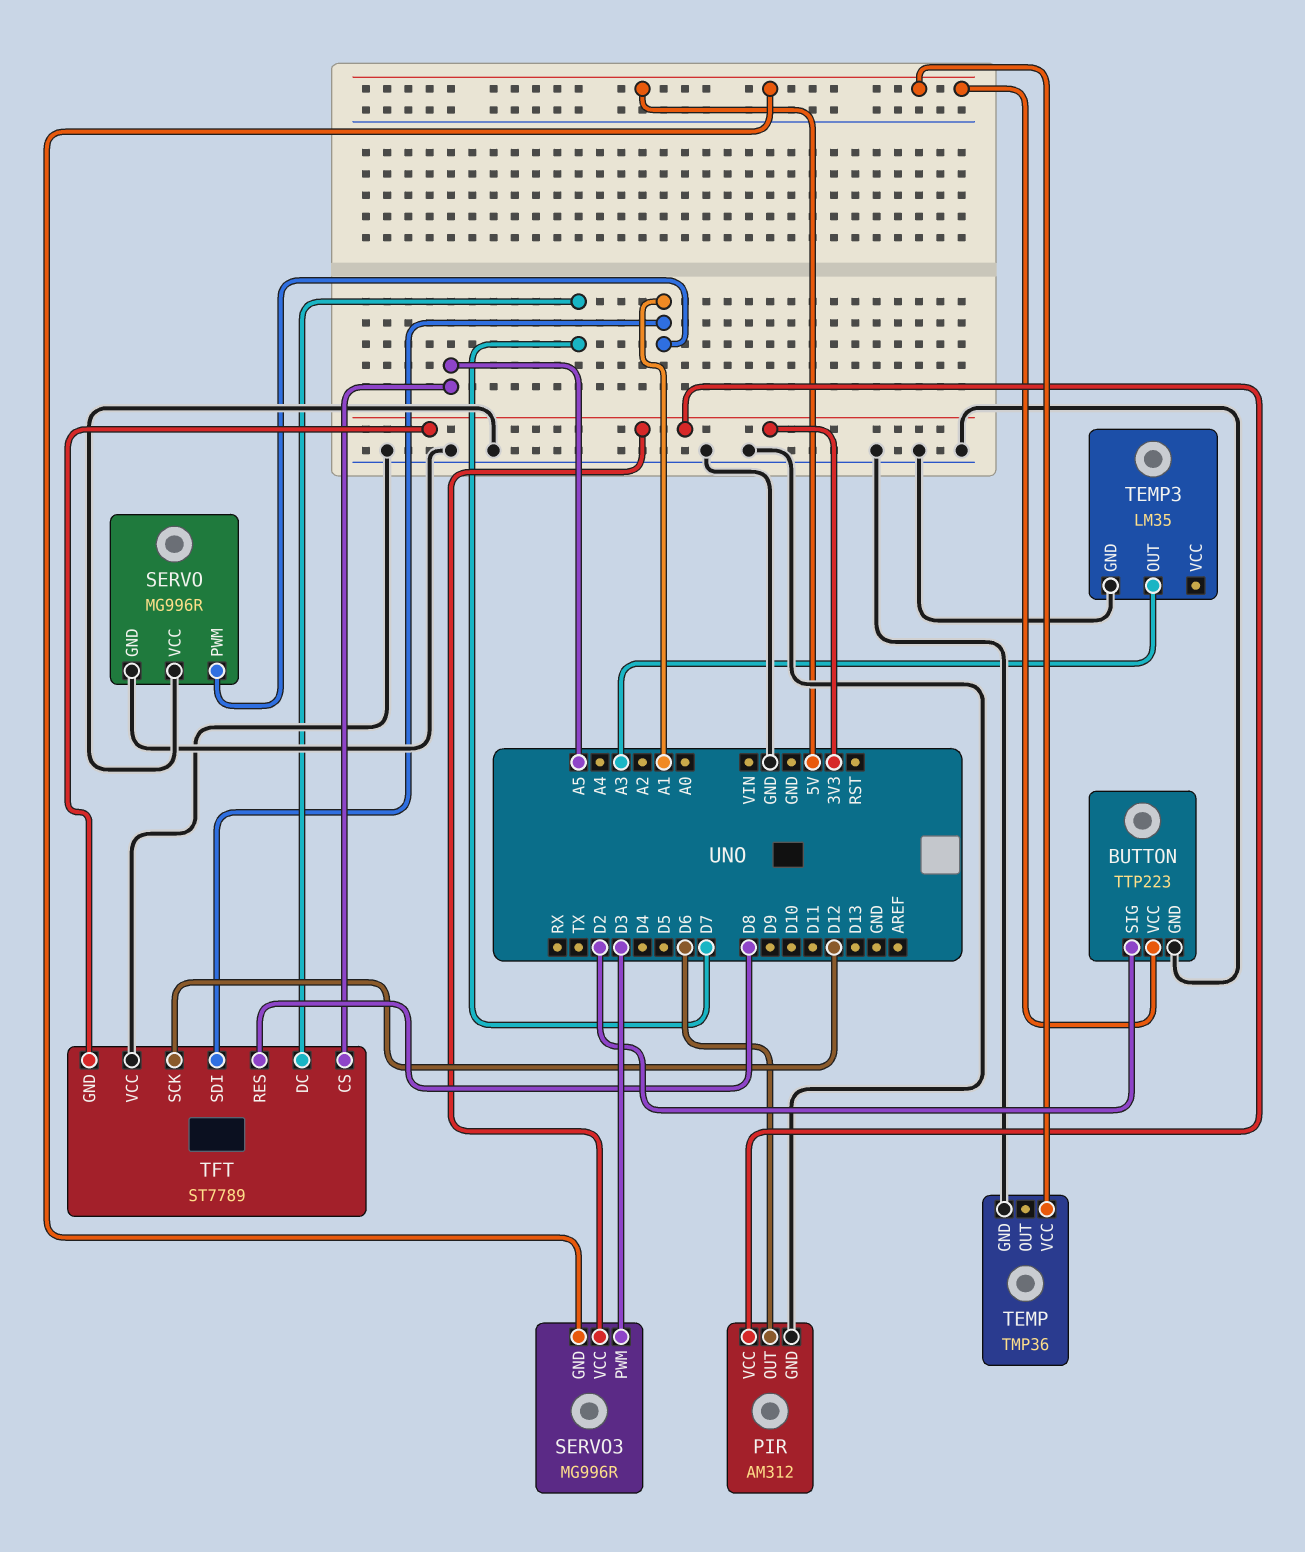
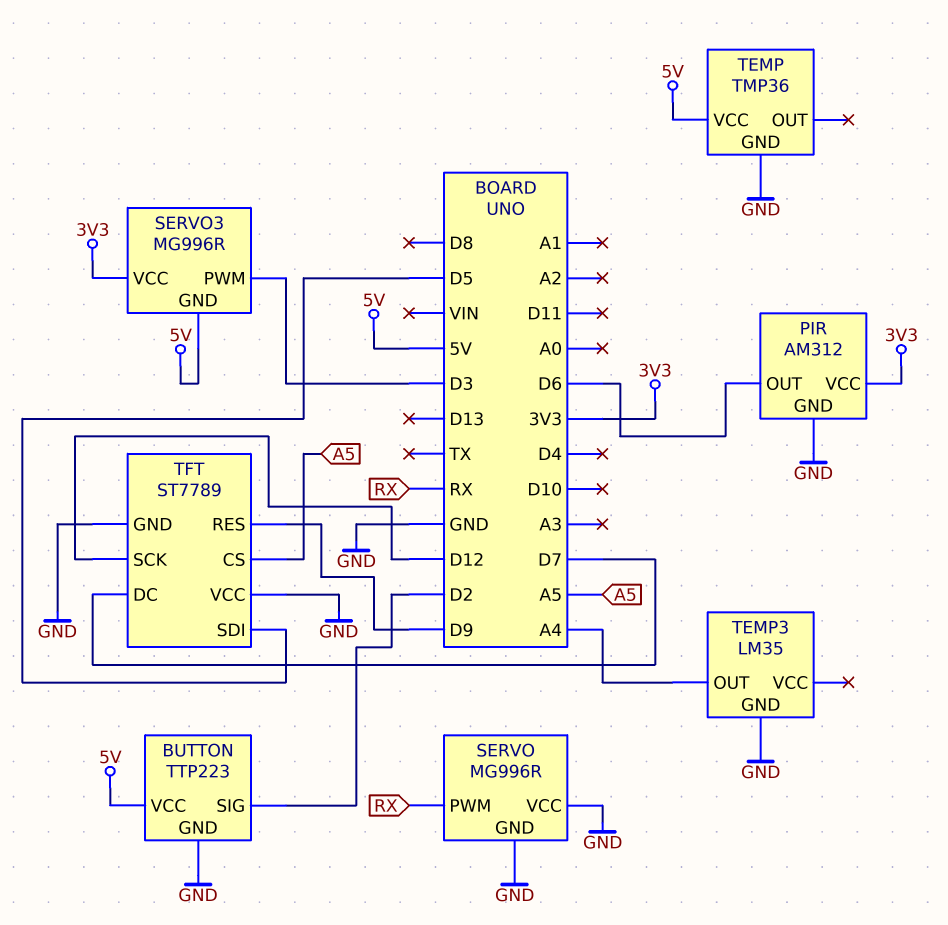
SERVO pin PWM: A1 -> RX
TEMP3 pin OUT: A3 -> A4
TFT pin GND: 3V3 -> GND
TFT pin RES: D8 -> D9
TFT pin SDI: A1 -> D5

